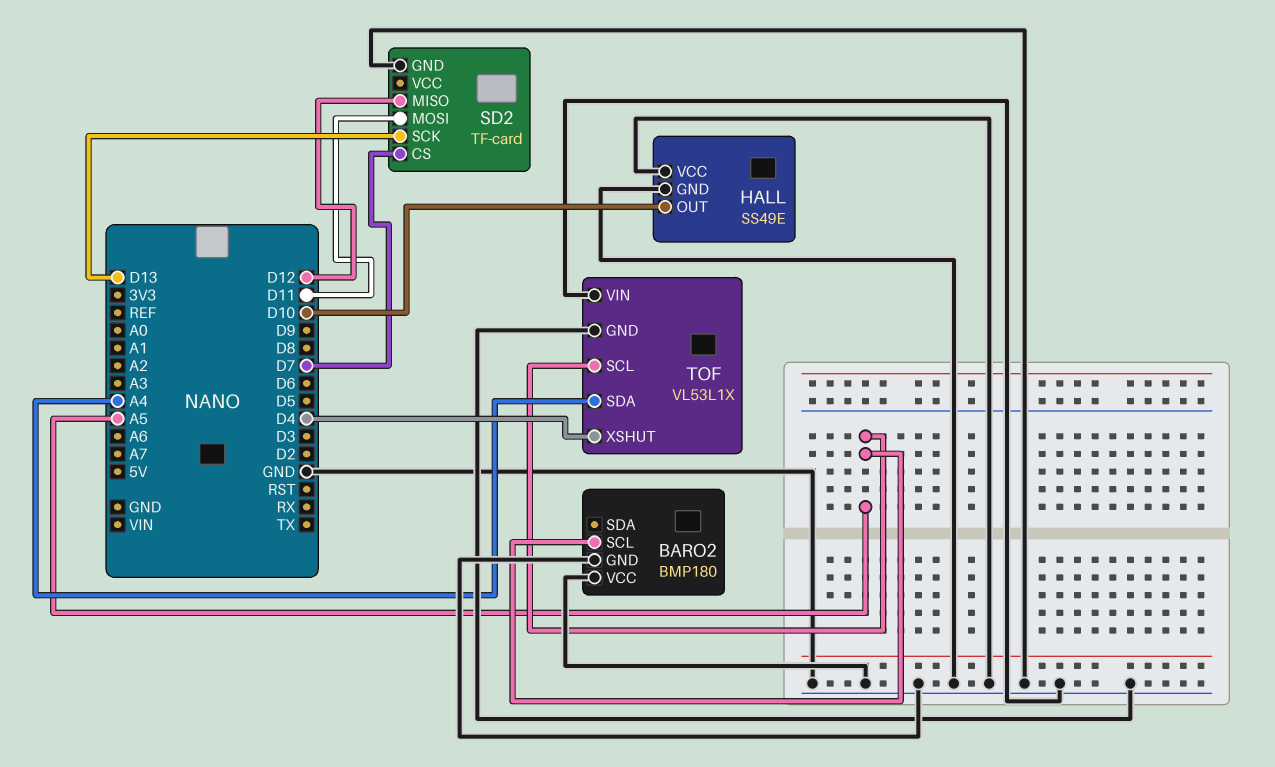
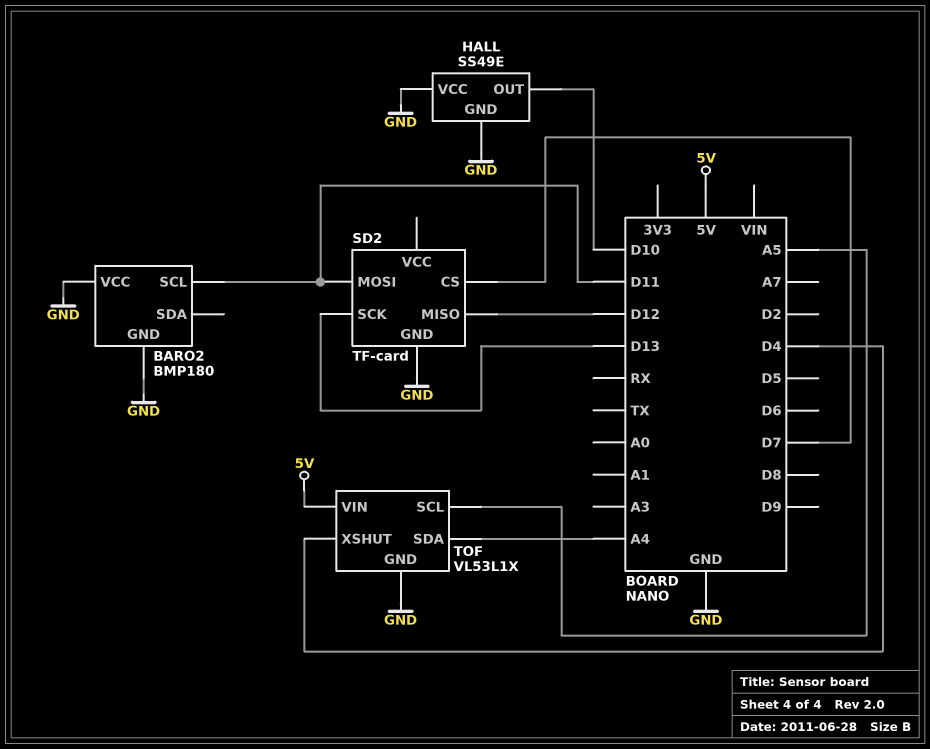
BARO2 pin SCL: A5 -> D11
TOF pin VIN: GND -> 5V

